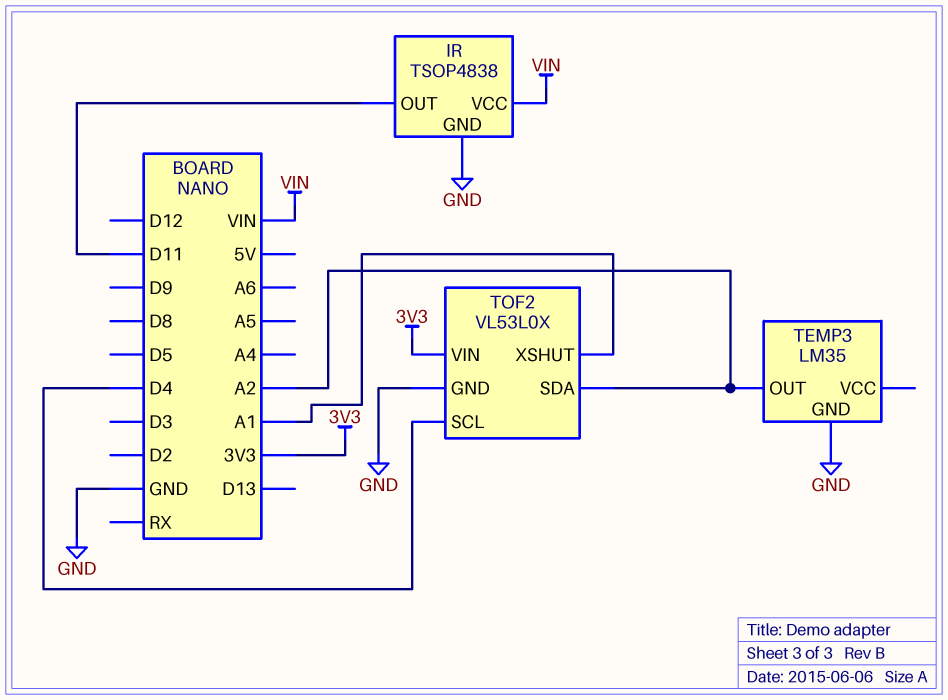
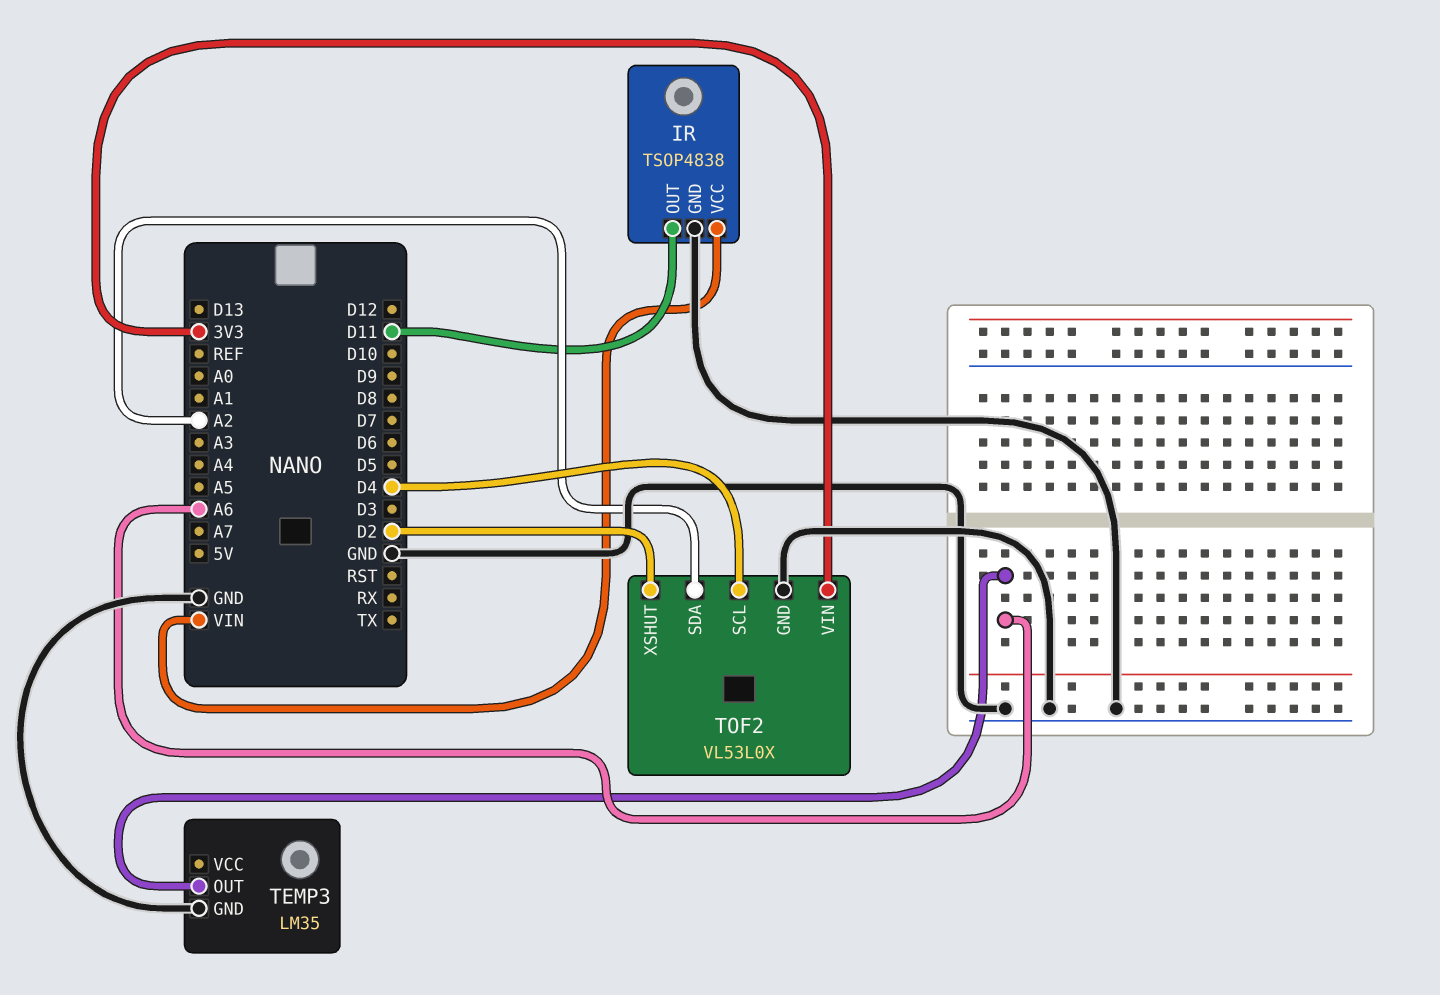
TEMP3 pin OUT: A2 -> A6
TOF2 pin XSHUT: A1 -> D2

